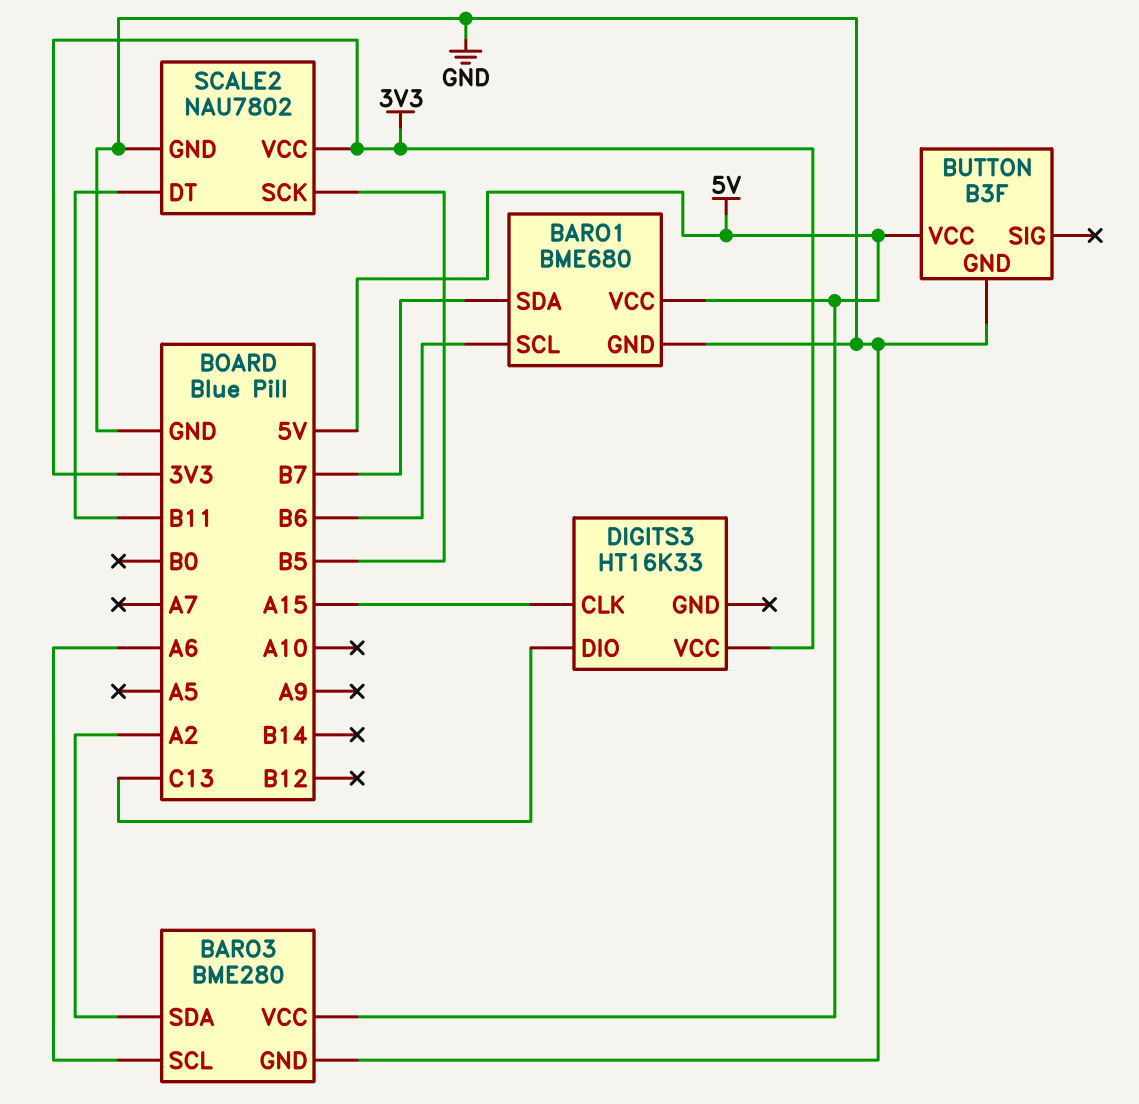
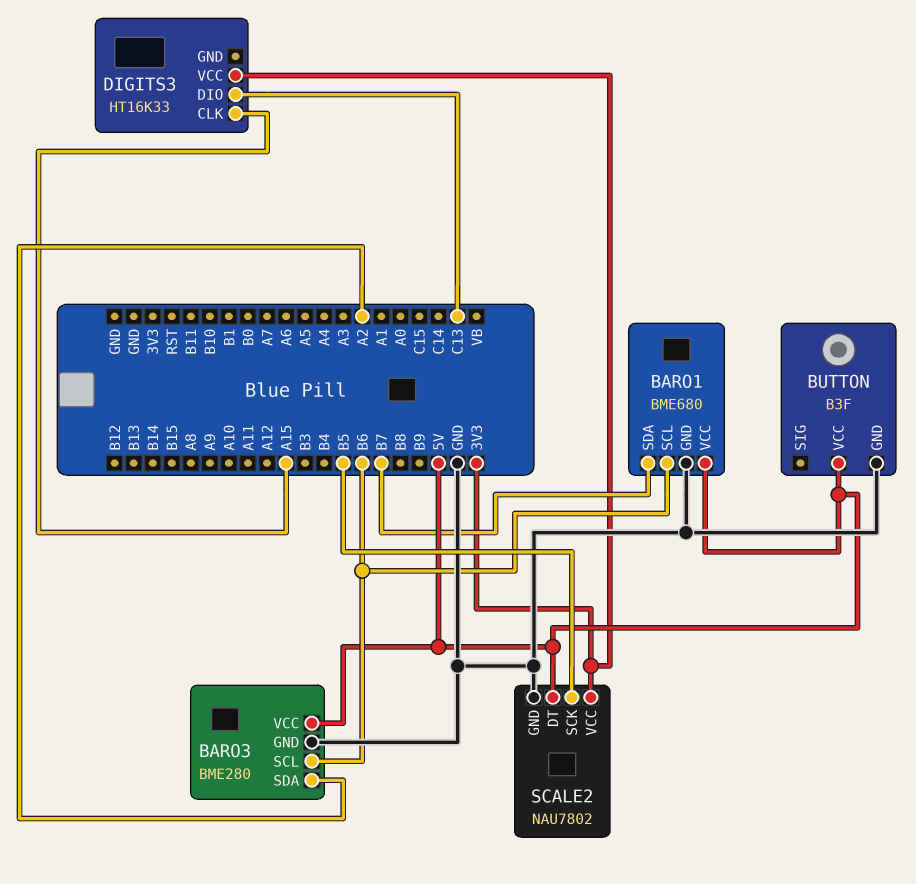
BARO3 pin SCL: A6 -> B6
SCALE2 pin DT: B11 -> 5V

